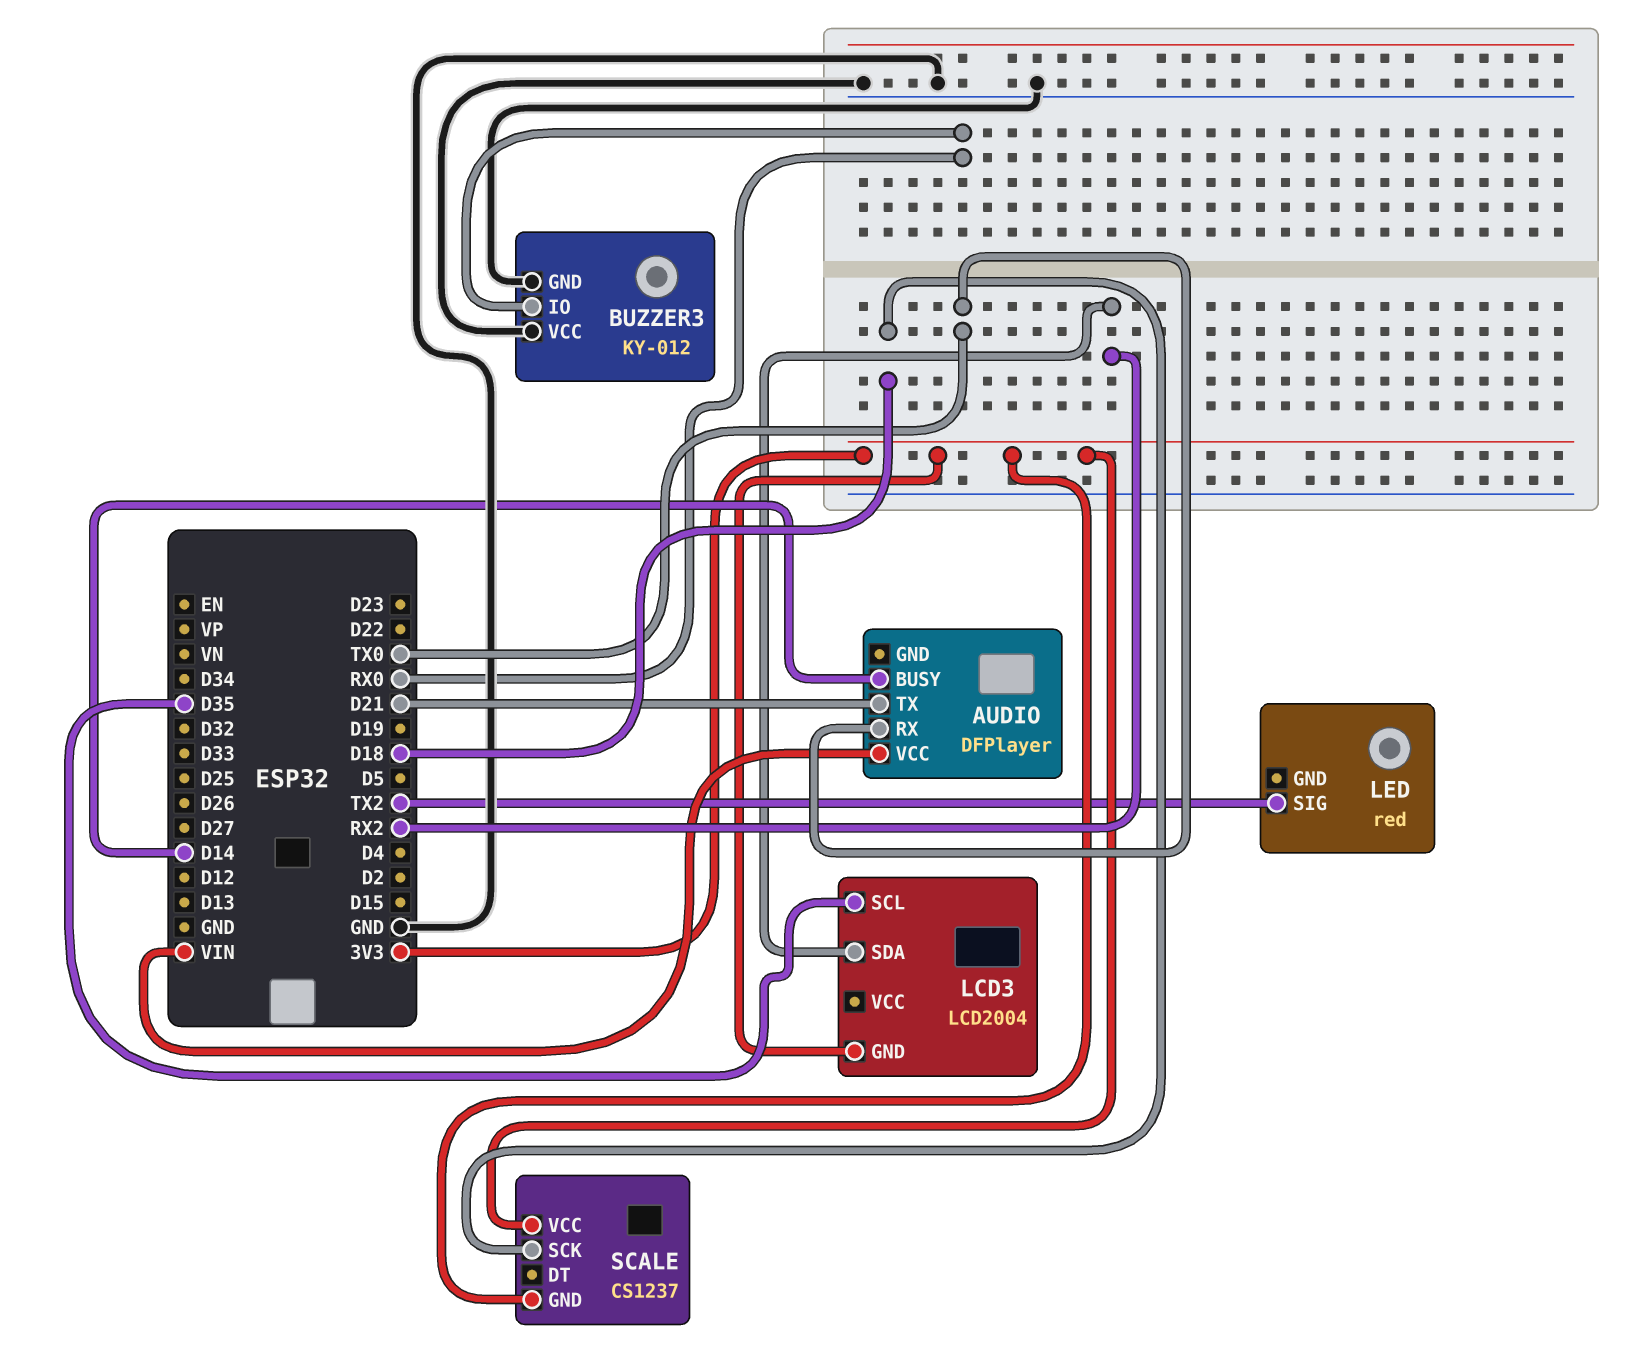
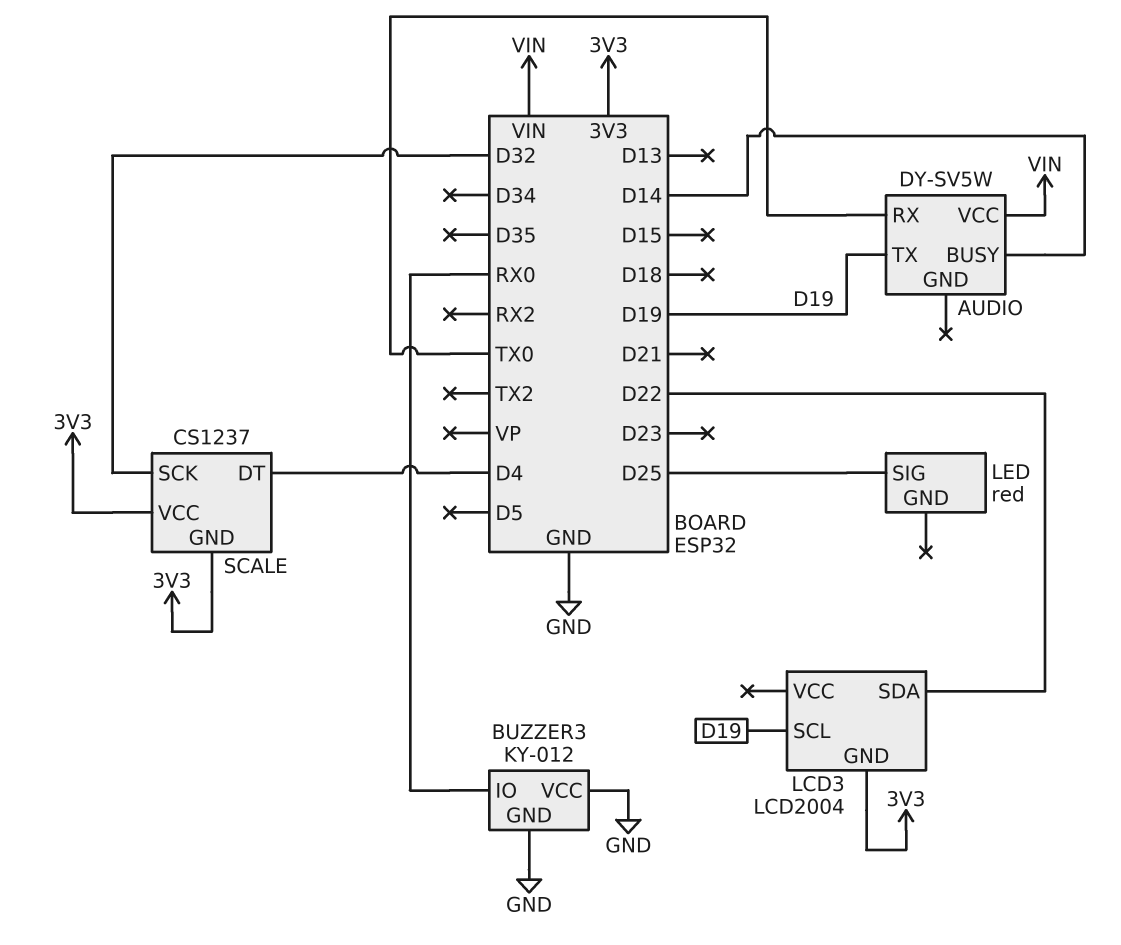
AUDIO: DFPlayer -> DY-SV5W
AUDIO pin TX: D21 -> D19
LCD3 pin SCL: D35 -> D19
LCD3 pin SDA: RX2 -> D22
LED pin SIG: TX2 -> D25
SCALE pin DT: none -> D4
SCALE pin SCK: D18 -> D32

